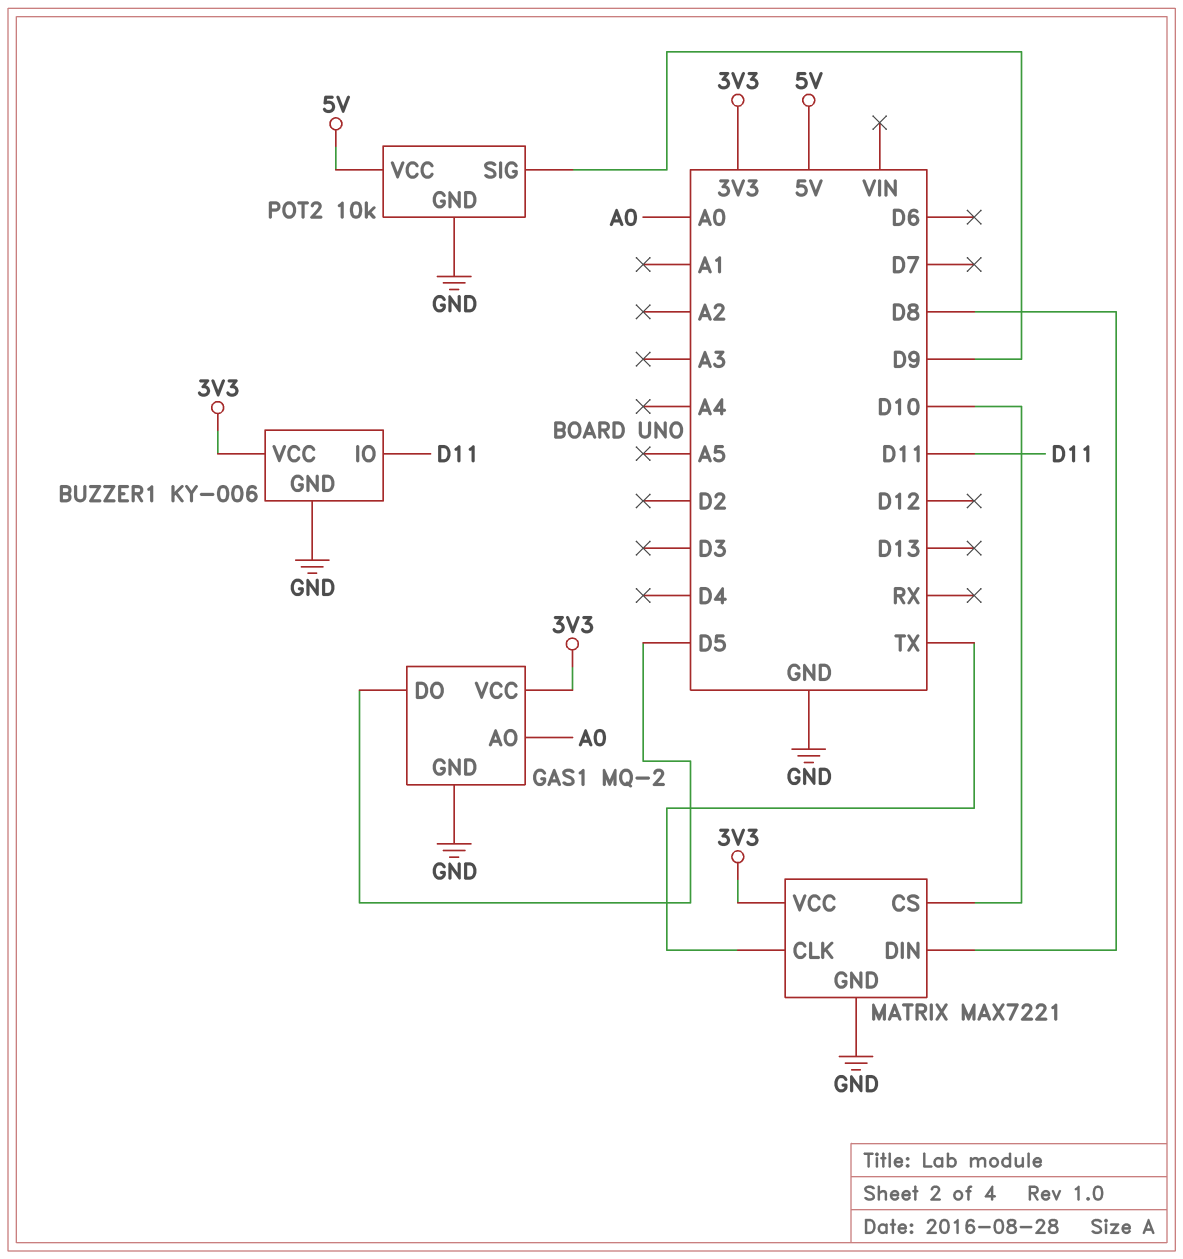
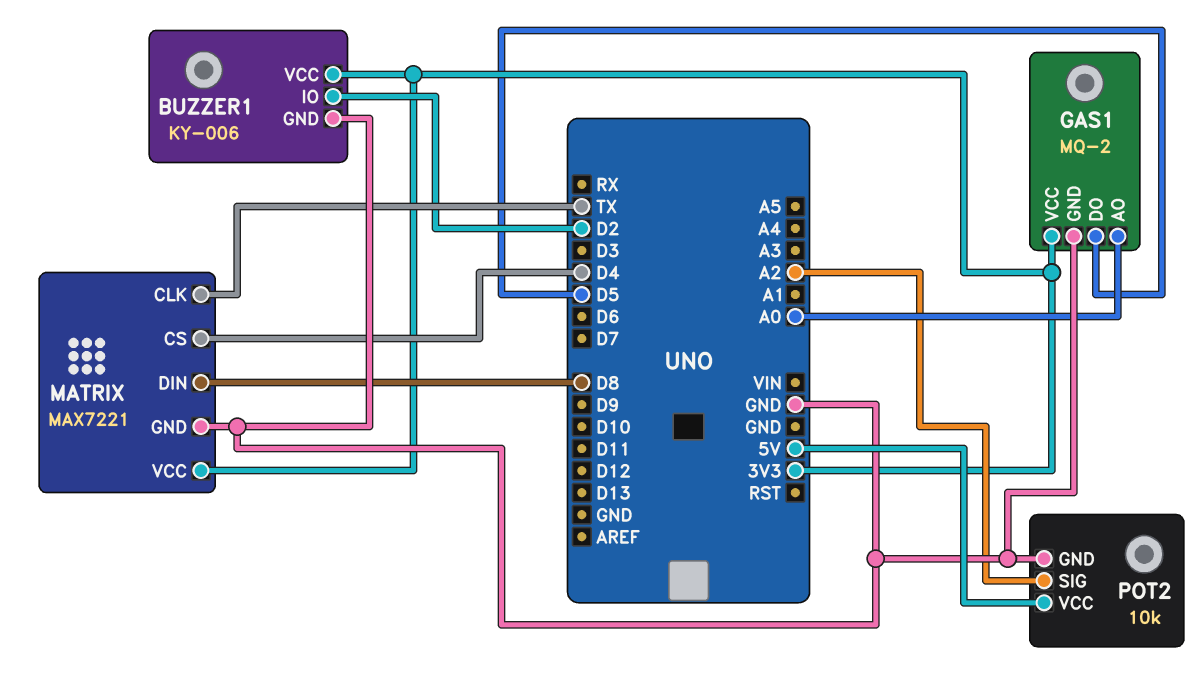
BUZZER1 pin IO: D11 -> D2
MATRIX pin CS: D10 -> D4
POT2 pin SIG: D9 -> A2

